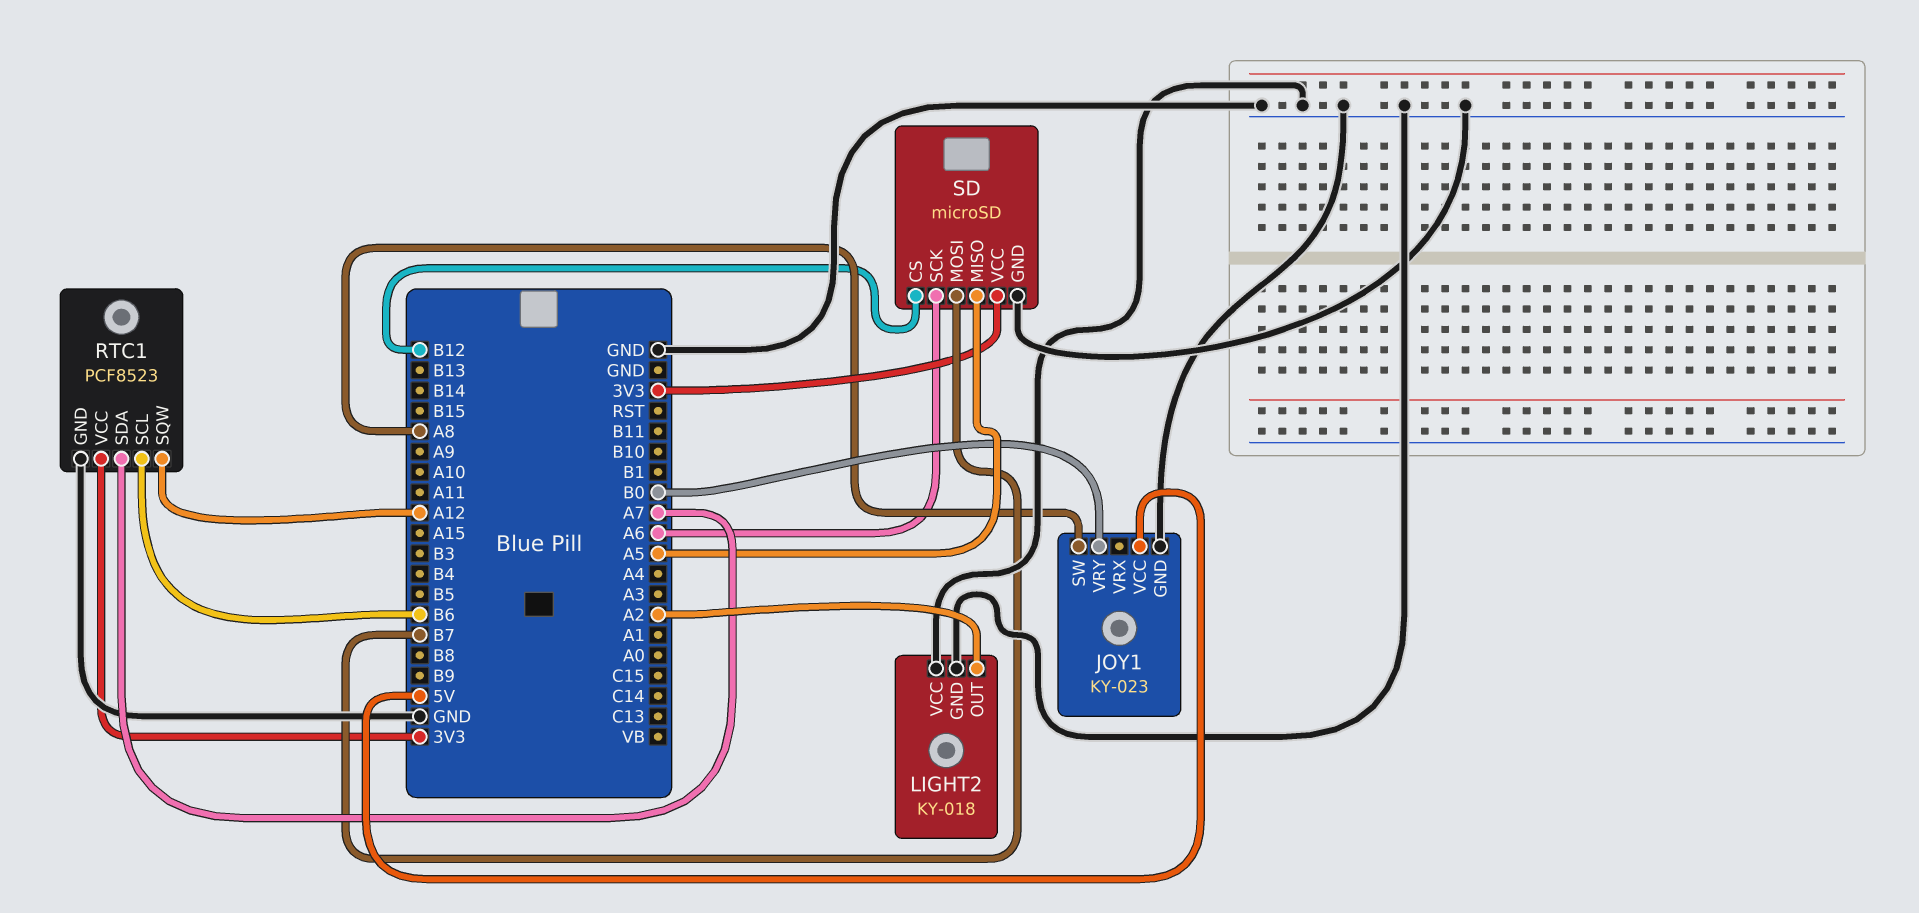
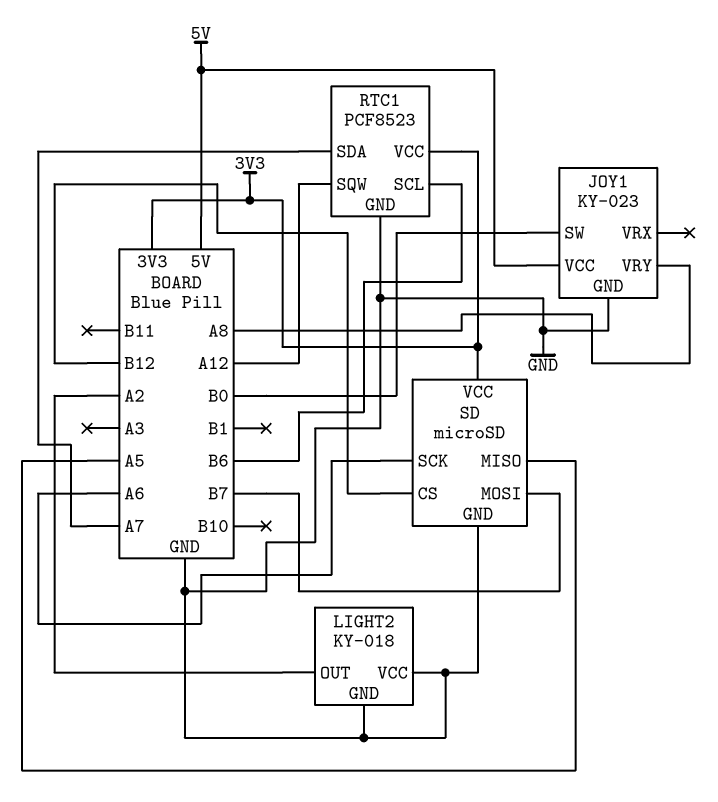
JOY1 pin SW: A8 -> B0
JOY1 pin VRY: B0 -> A8

